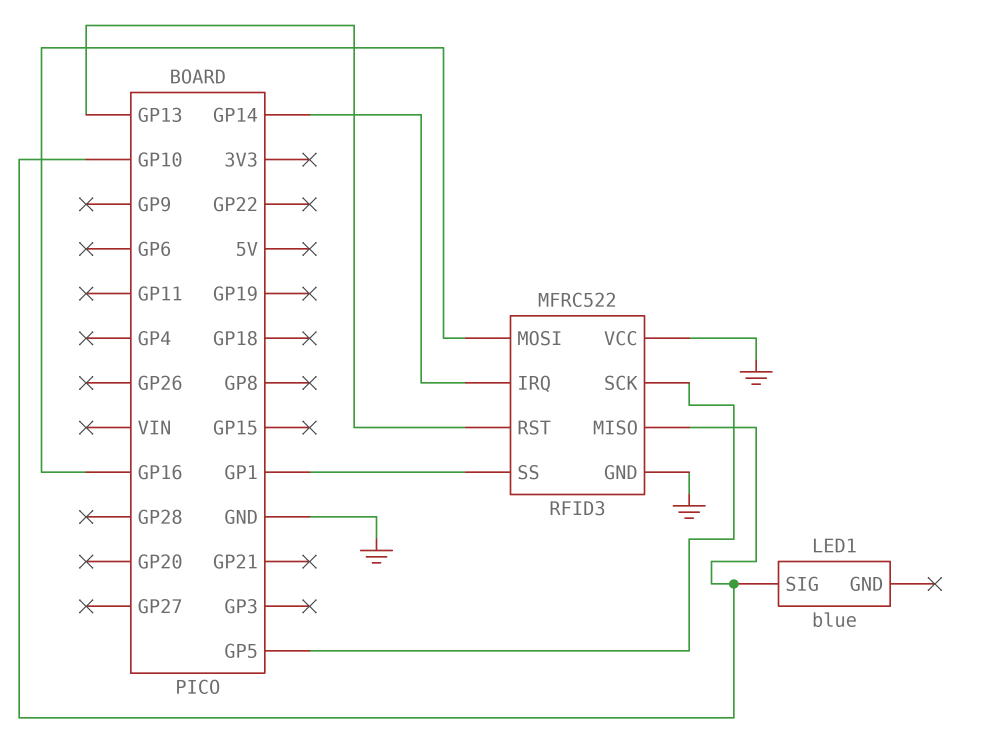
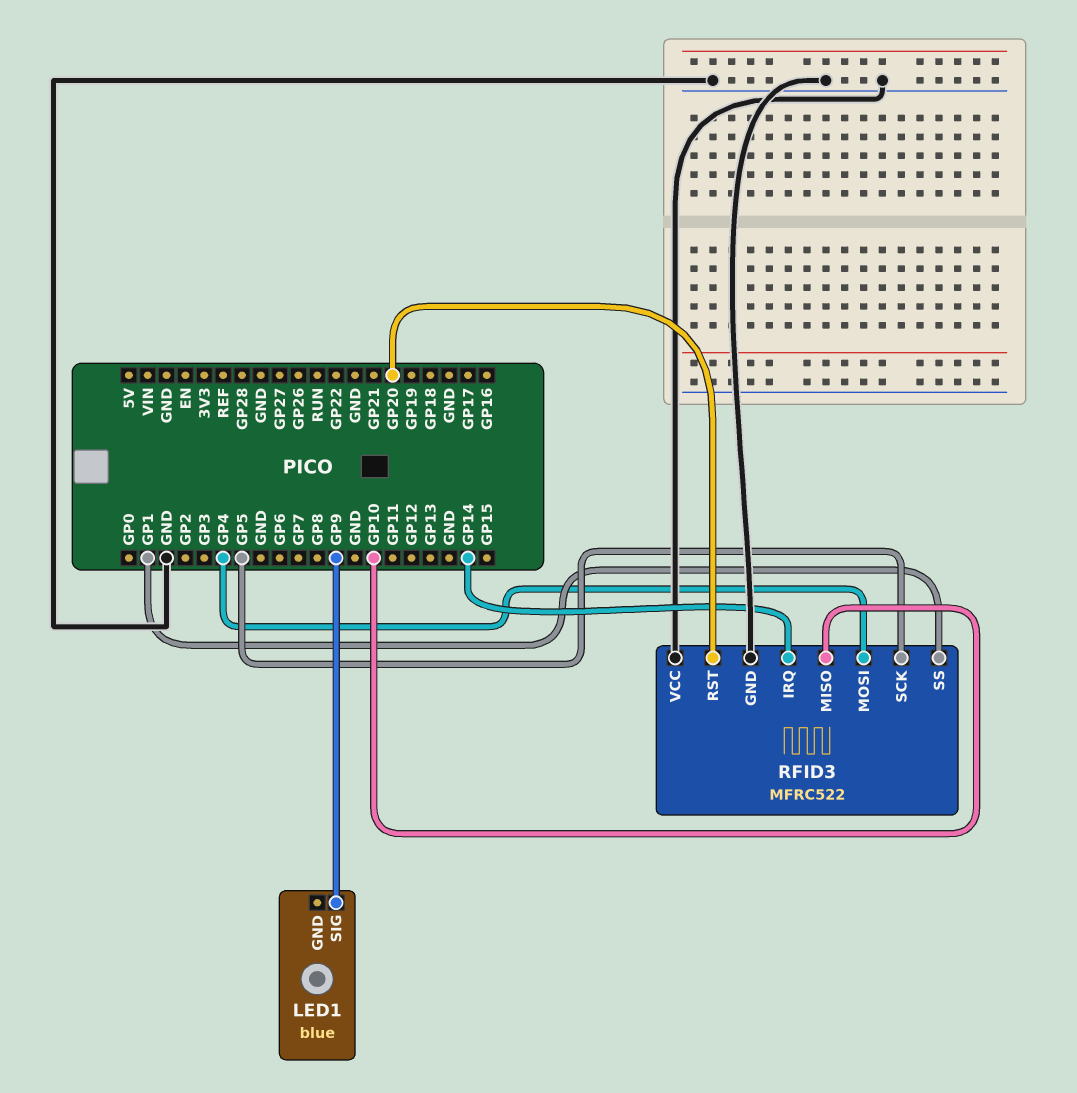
LED1 pin SIG: GP10 -> GP9
RFID3 pin MOSI: GP16 -> GP4
RFID3 pin RST: GP13 -> GP20

